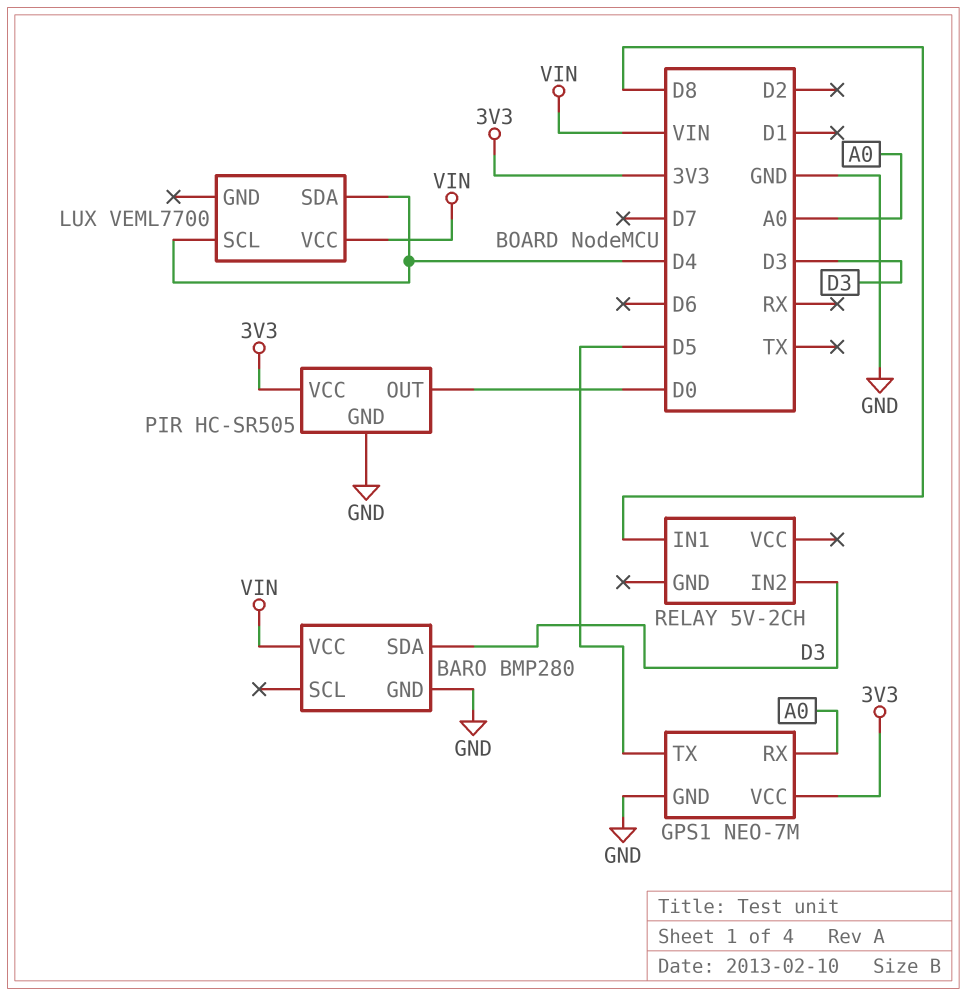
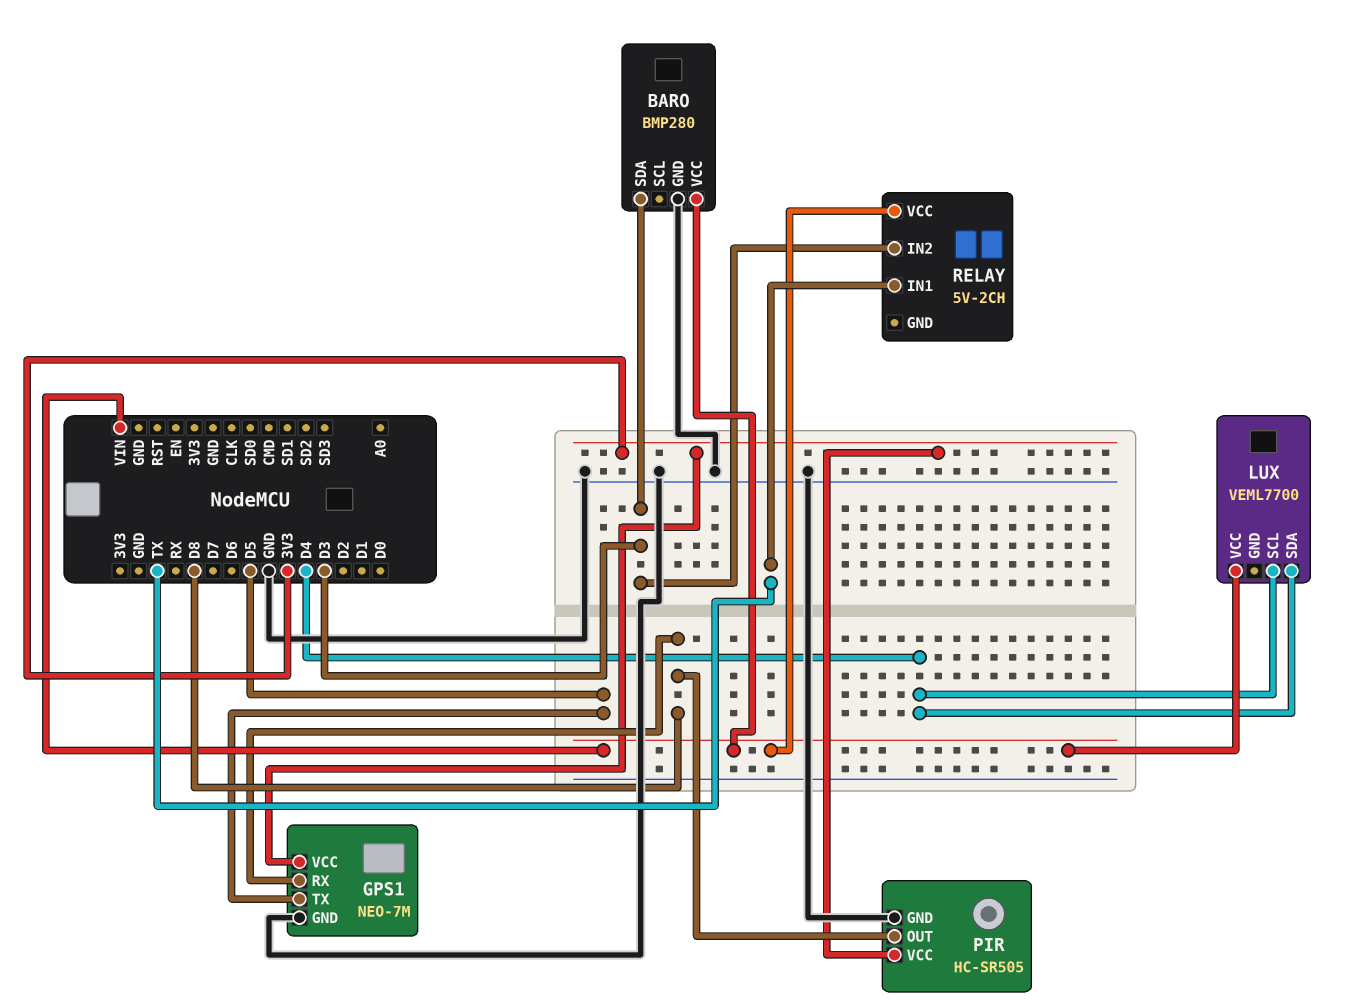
GPS1 pin RX: A0 -> D8
PIR pin OUT: D0 -> D8
RELAY pin IN1: D8 -> TX
RELAY pin VCC: none -> VIN

